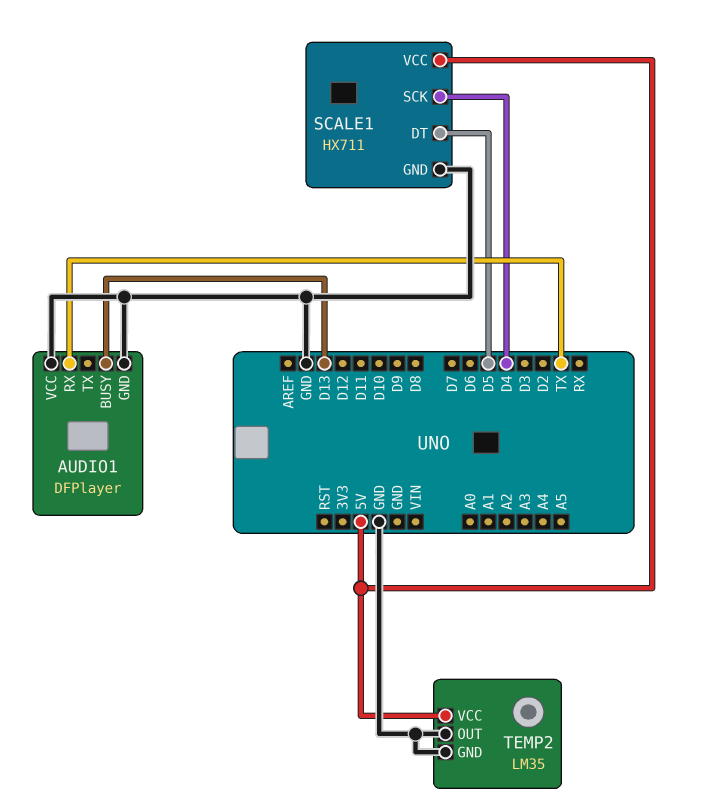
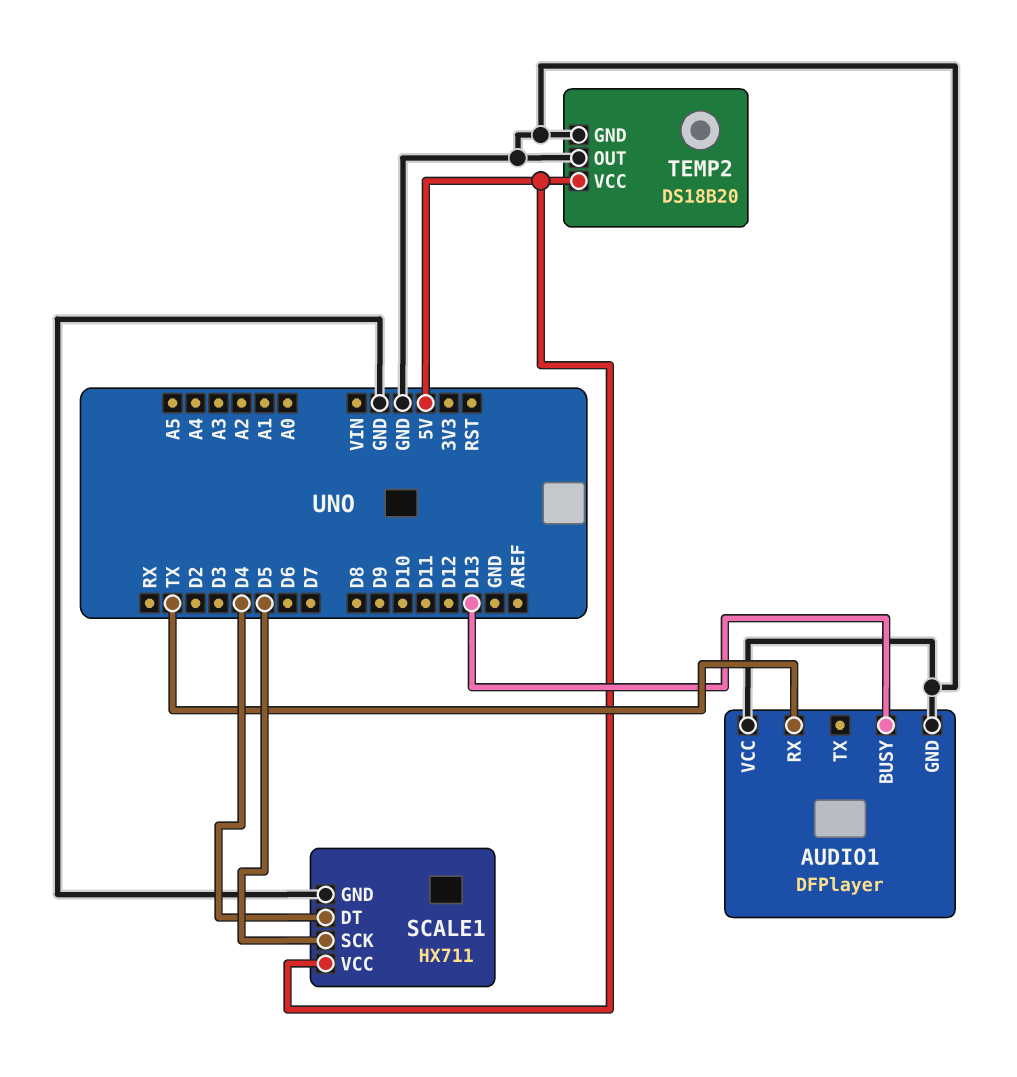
SCALE1 pin DT: D5 -> D4
SCALE1 pin SCK: D4 -> D5
TEMP2: LM35 -> DS18B20

